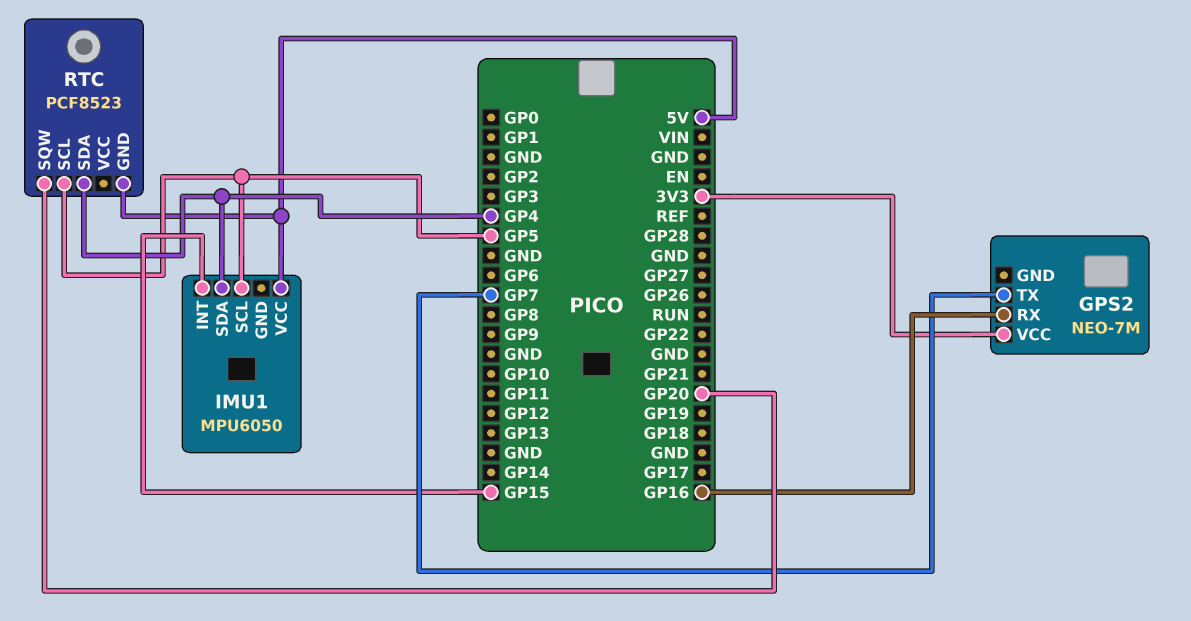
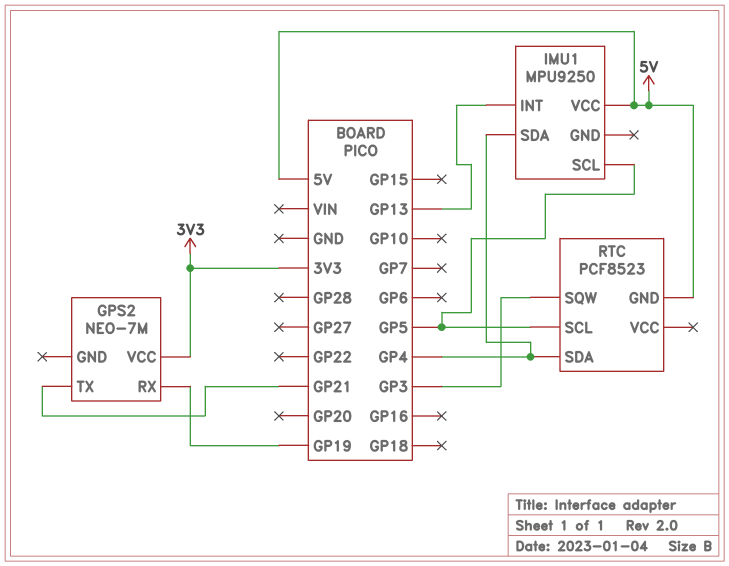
GPS2 pin RX: GP16 -> GP19
GPS2 pin TX: GP7 -> GP21
IMU1: MPU6050 -> MPU9250
IMU1 pin INT: GP15 -> GP13
RTC pin SQW: GP20 -> GP3

